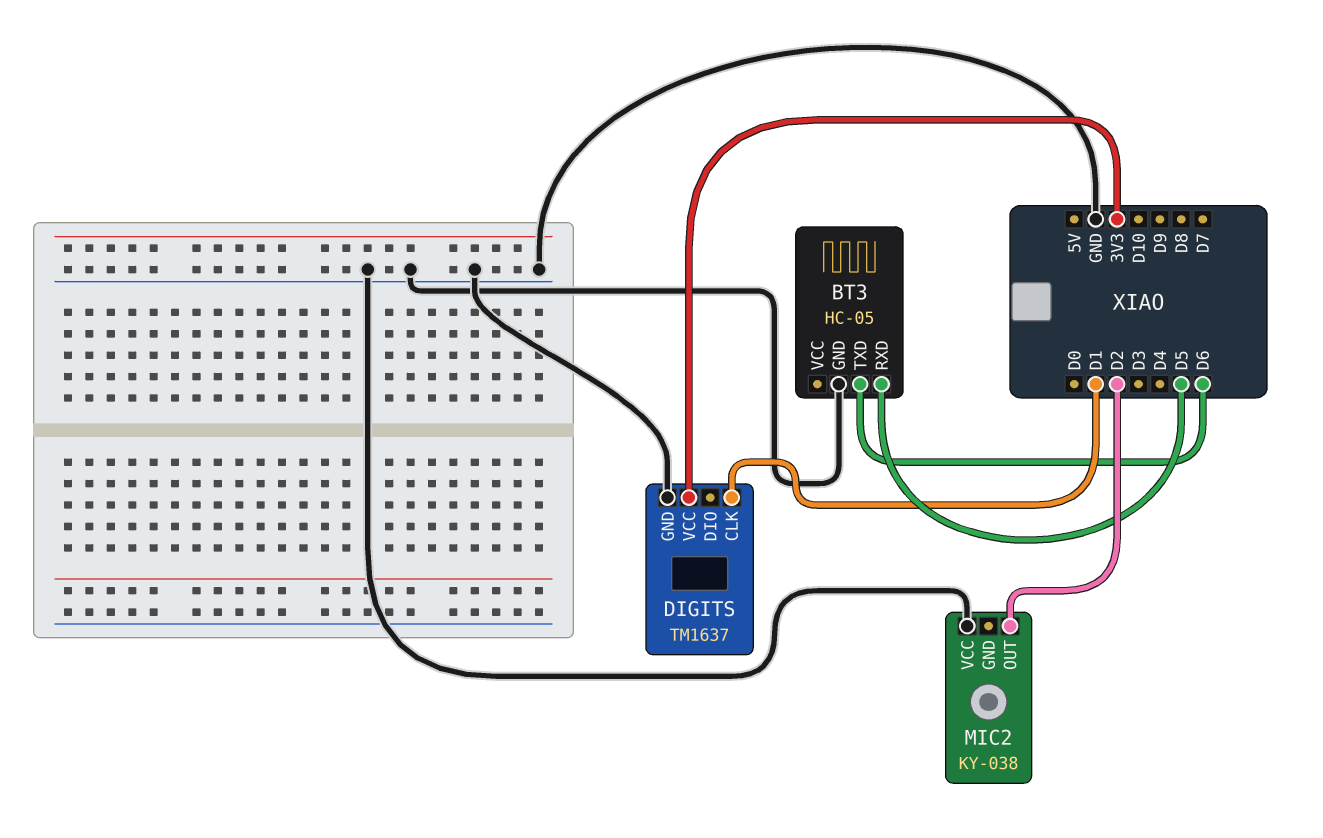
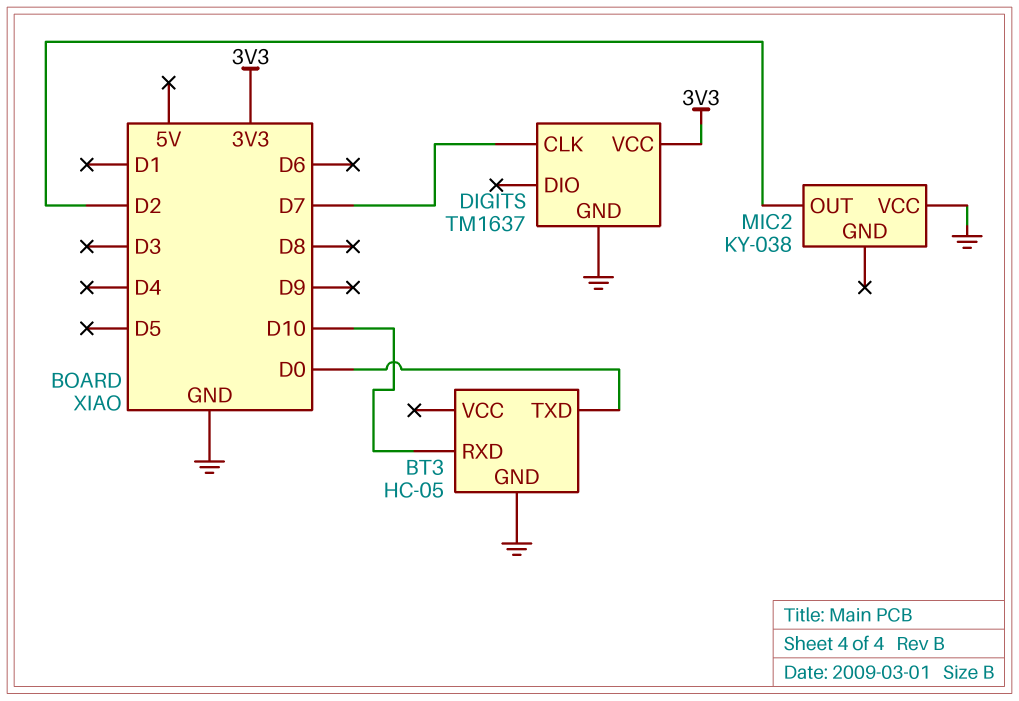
BT3 pin RXD: D5 -> D10
BT3 pin TXD: D6 -> D0
DIGITS pin CLK: D1 -> D7

